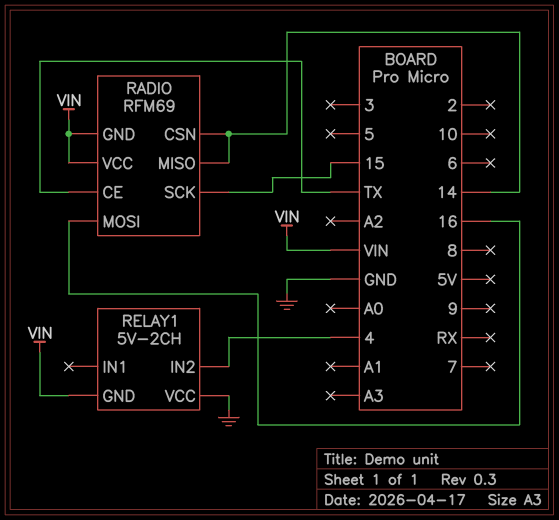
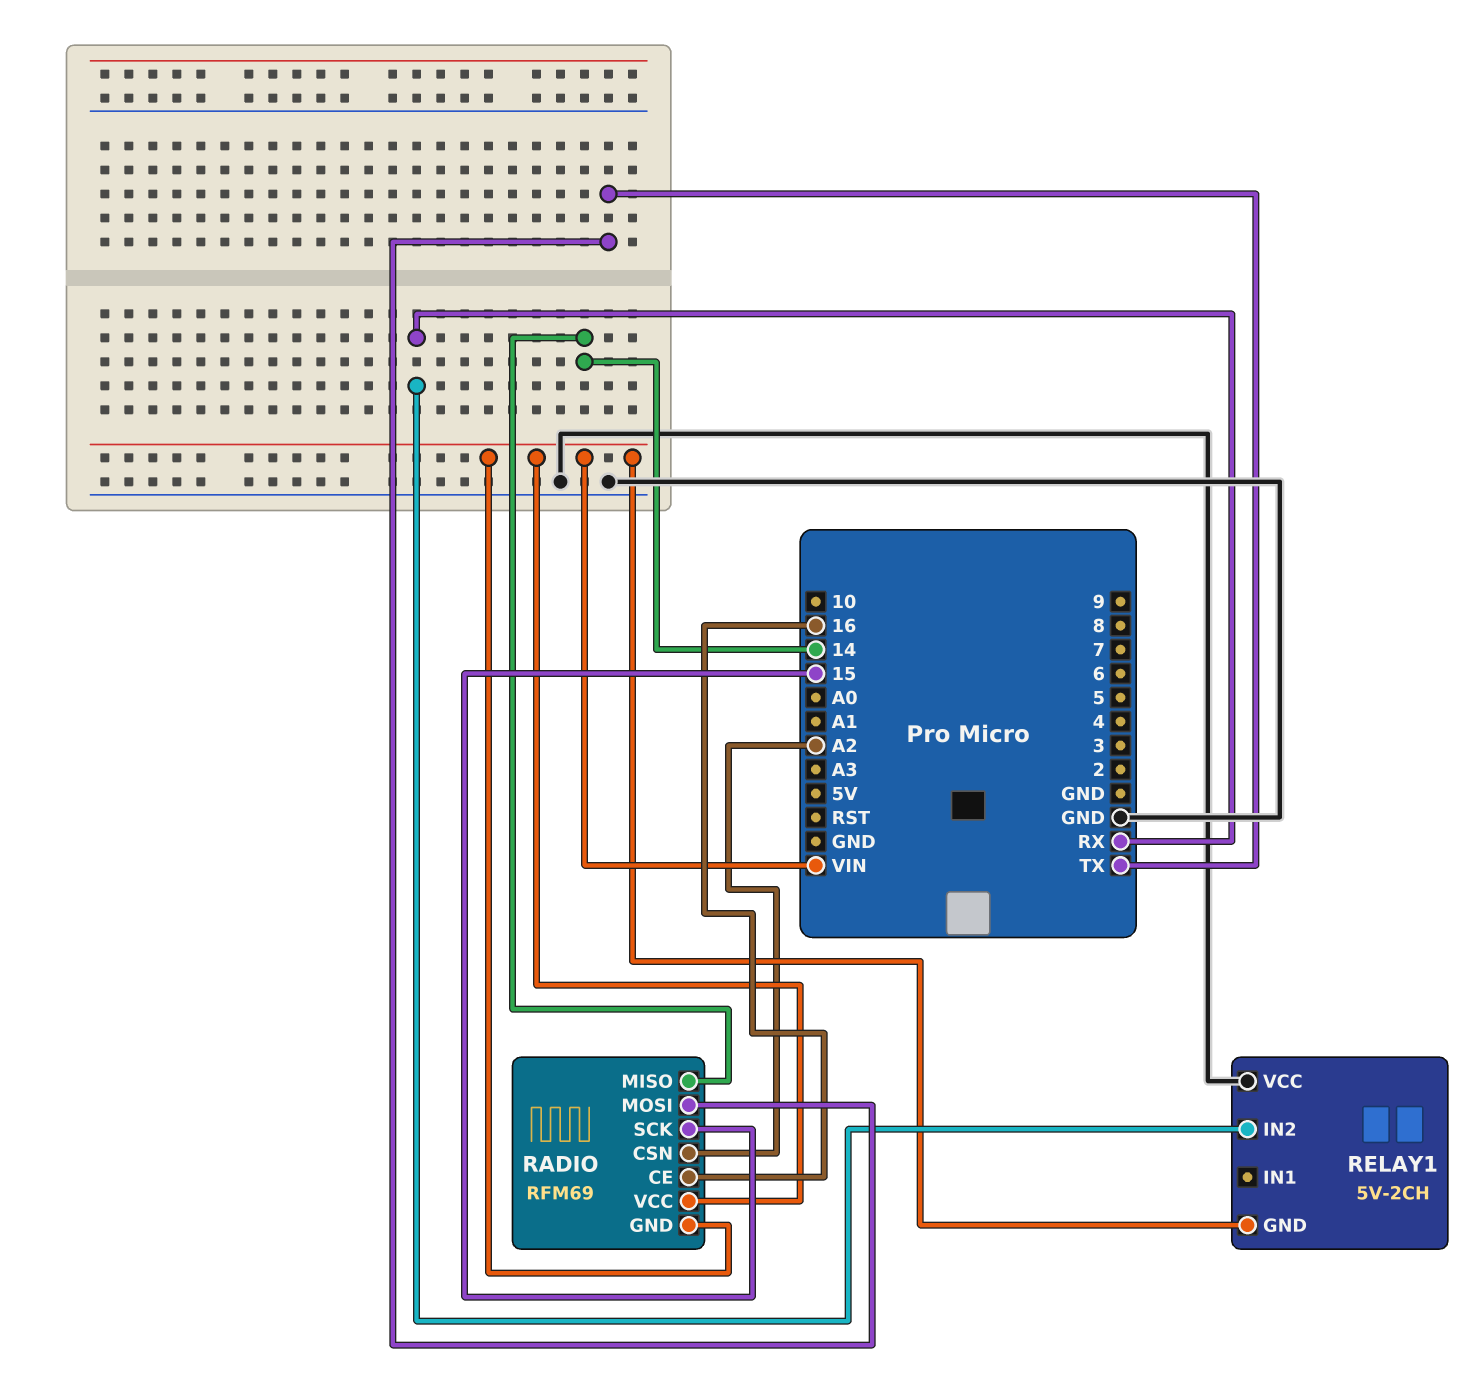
RADIO pin CE: TX -> 16
RADIO pin CSN: 14 -> A2
RADIO pin MOSI: 16 -> TX
RELAY1 pin IN2: 4 -> RX

